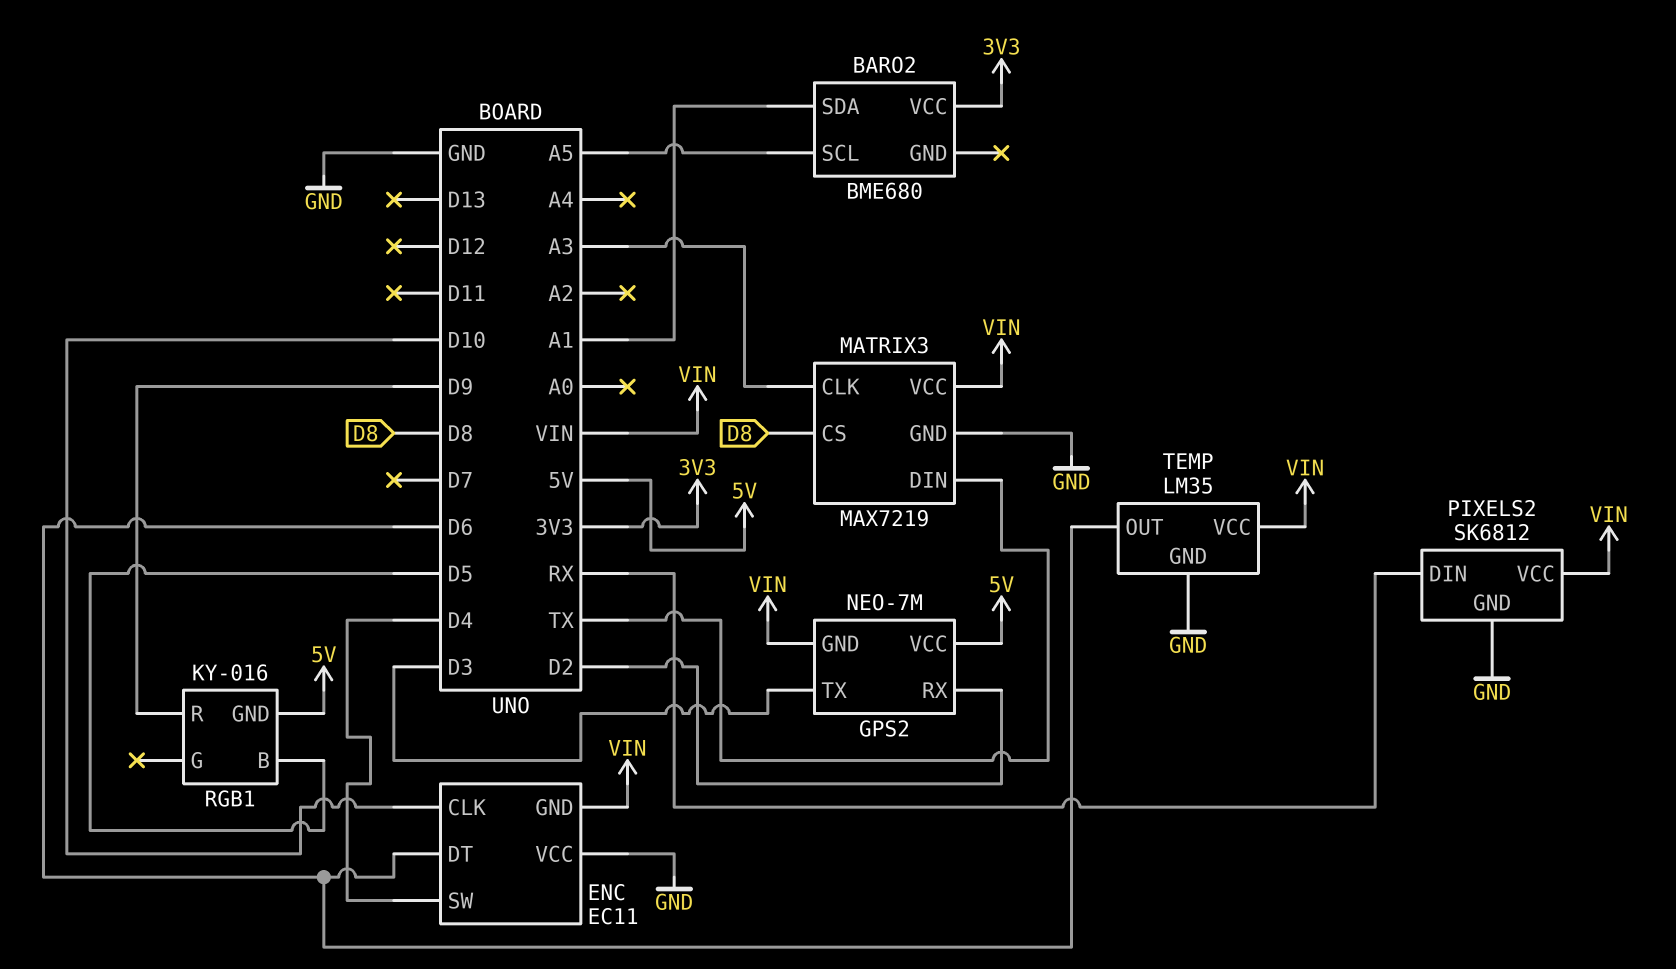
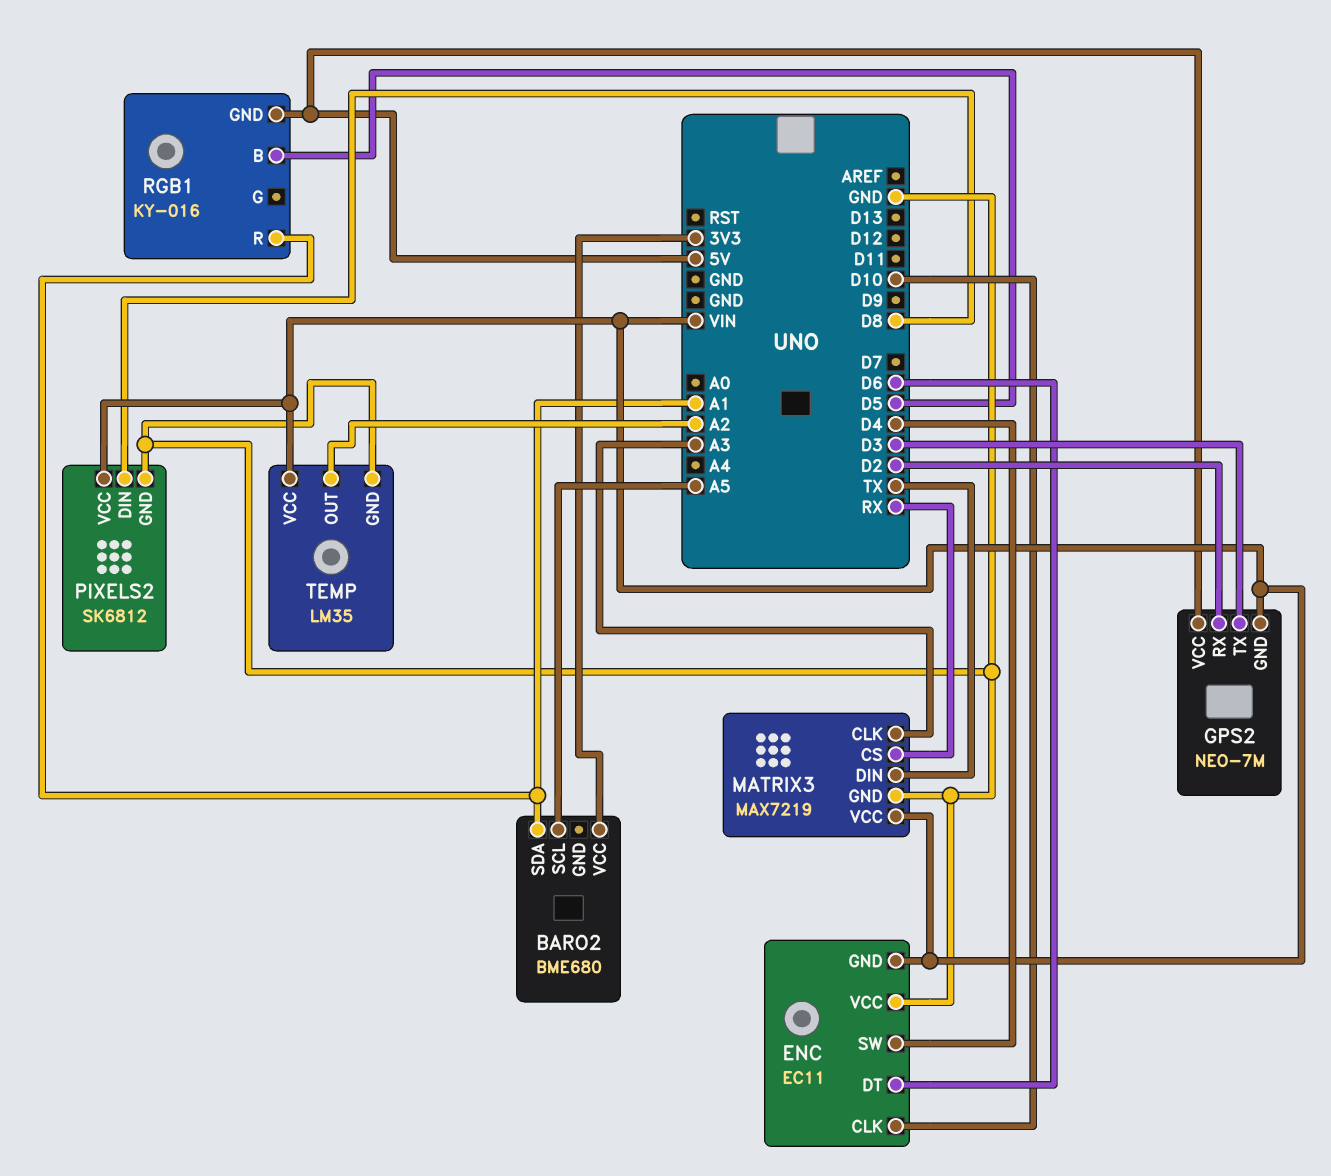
MATRIX3 pin CS: D8 -> RX
PIXELS2 pin DIN: RX -> D8
RGB1 pin R: D9 -> A1
TEMP pin OUT: D6 -> A2

